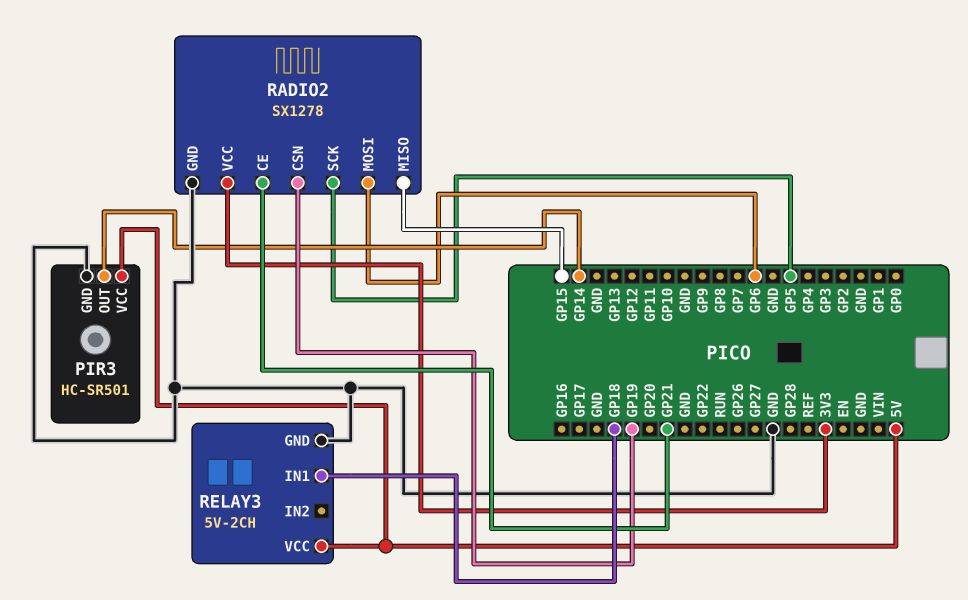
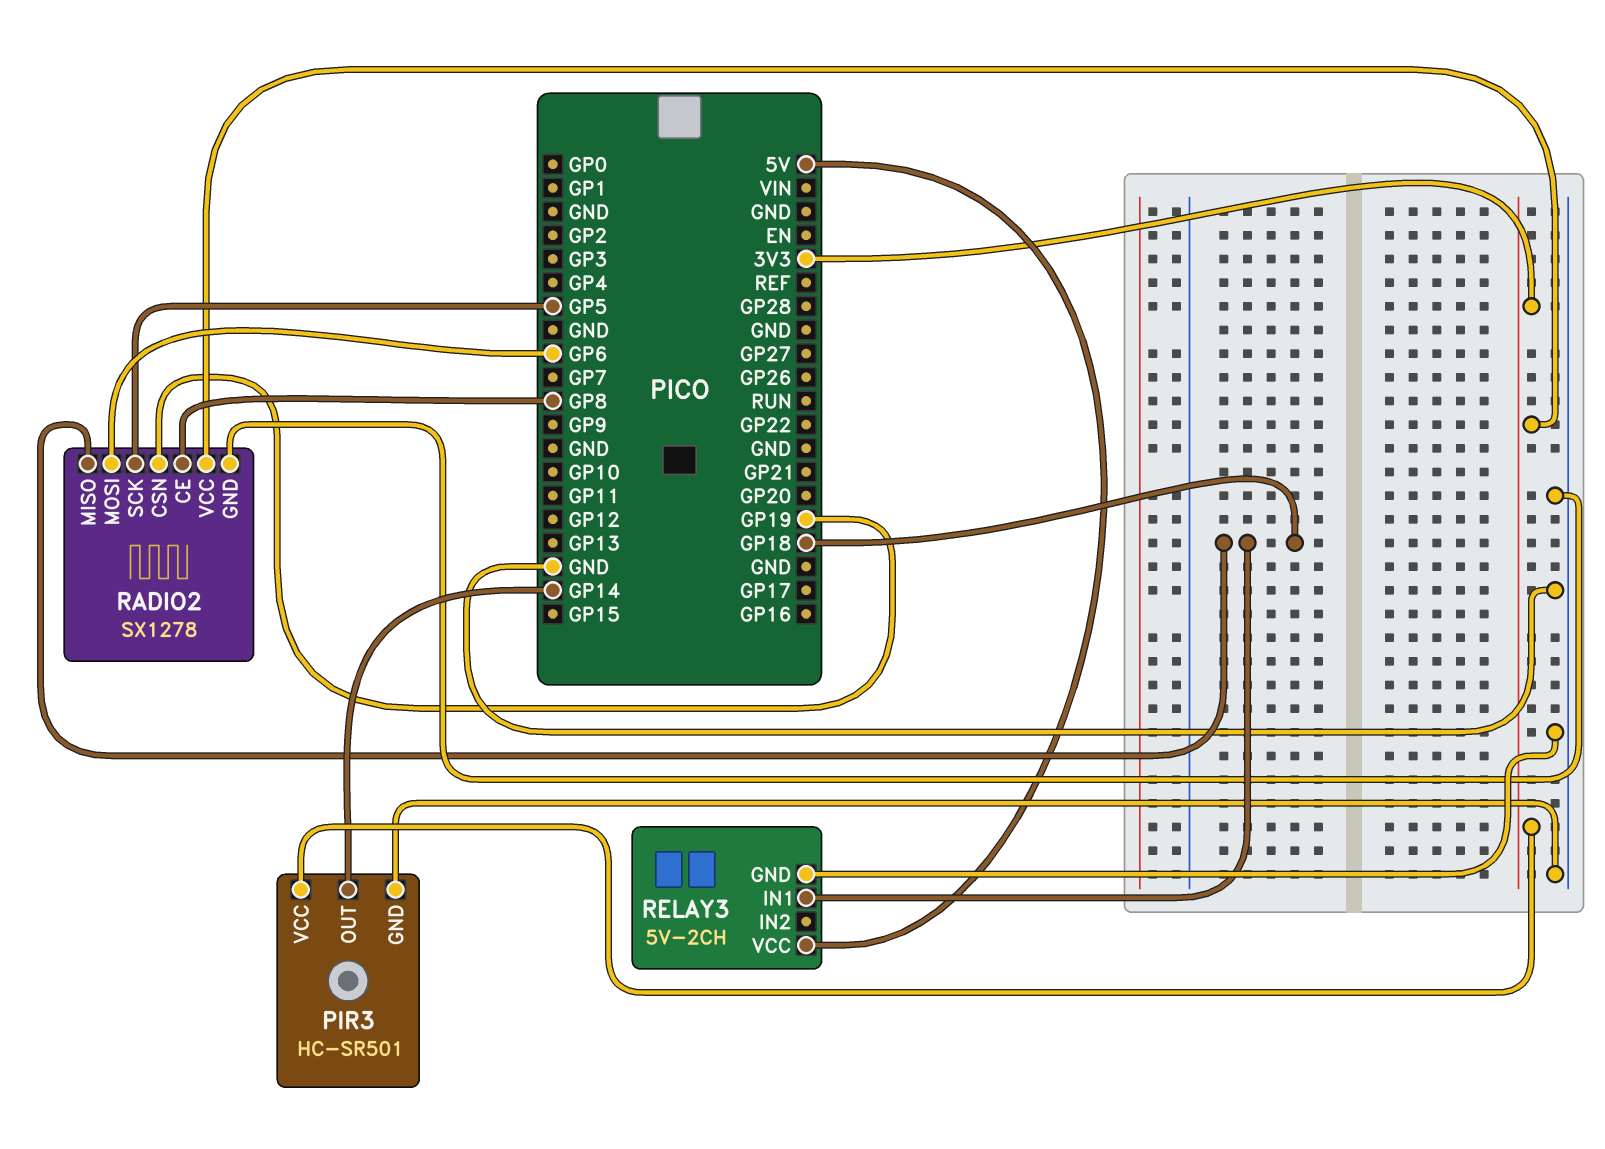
PIR3 pin VCC: 5V -> 3V3
RADIO2 pin CE: GP21 -> GP8
RADIO2 pin MISO: GP15 -> GP18

